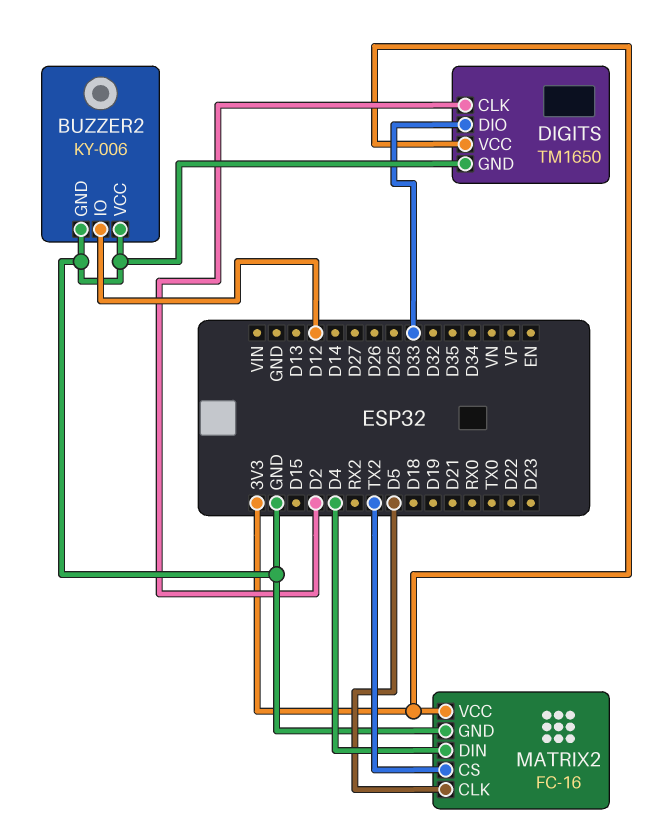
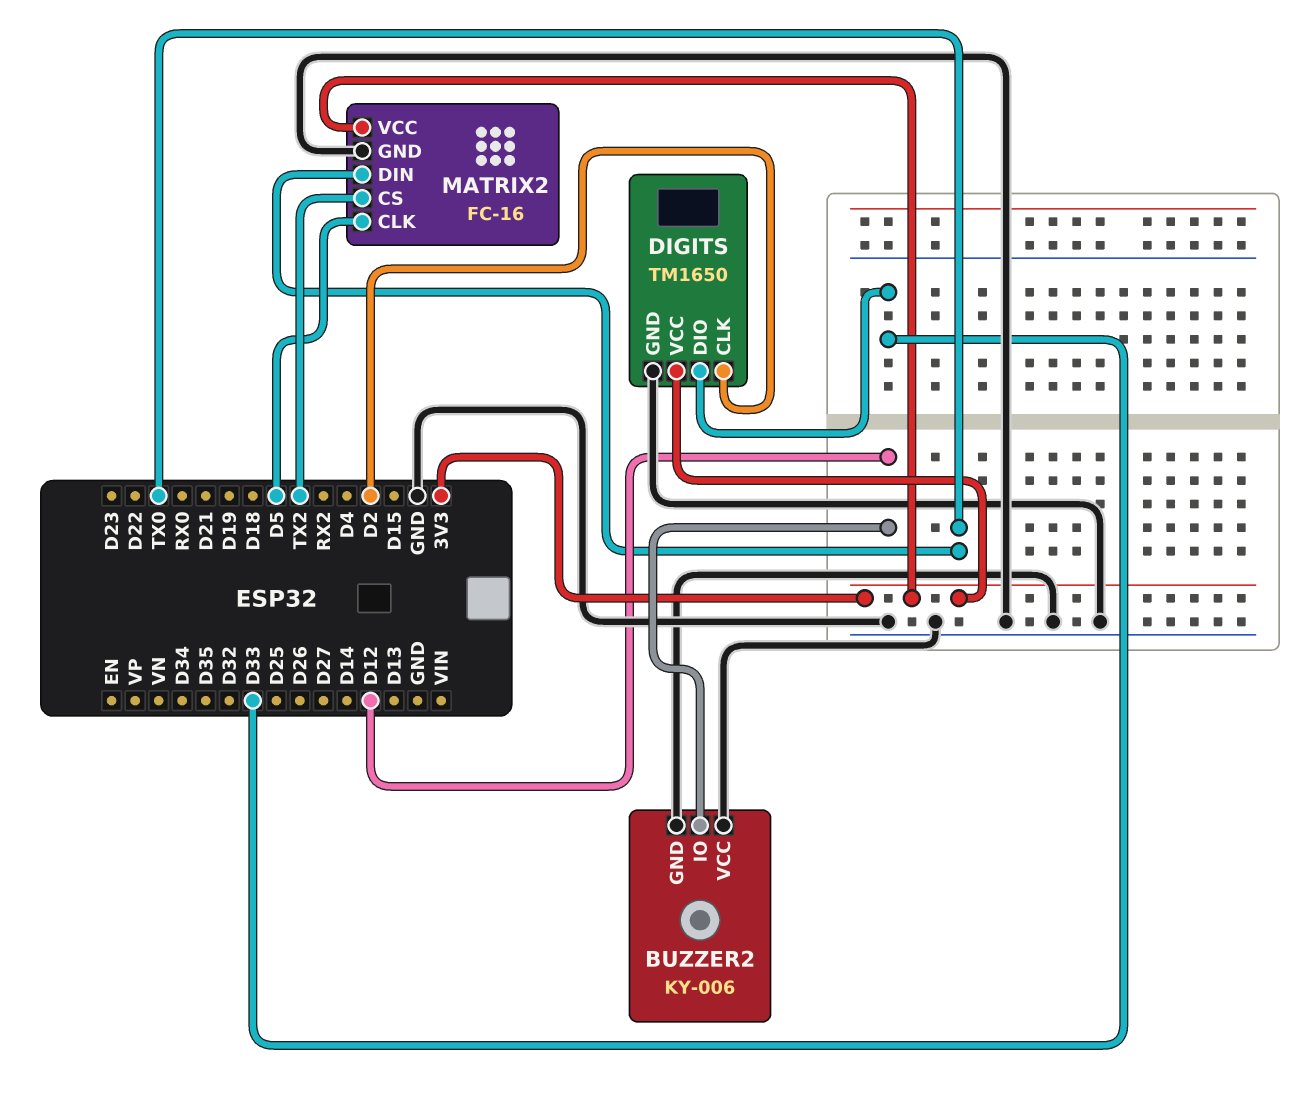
MATRIX2 pin DIN: D4 -> TX0

